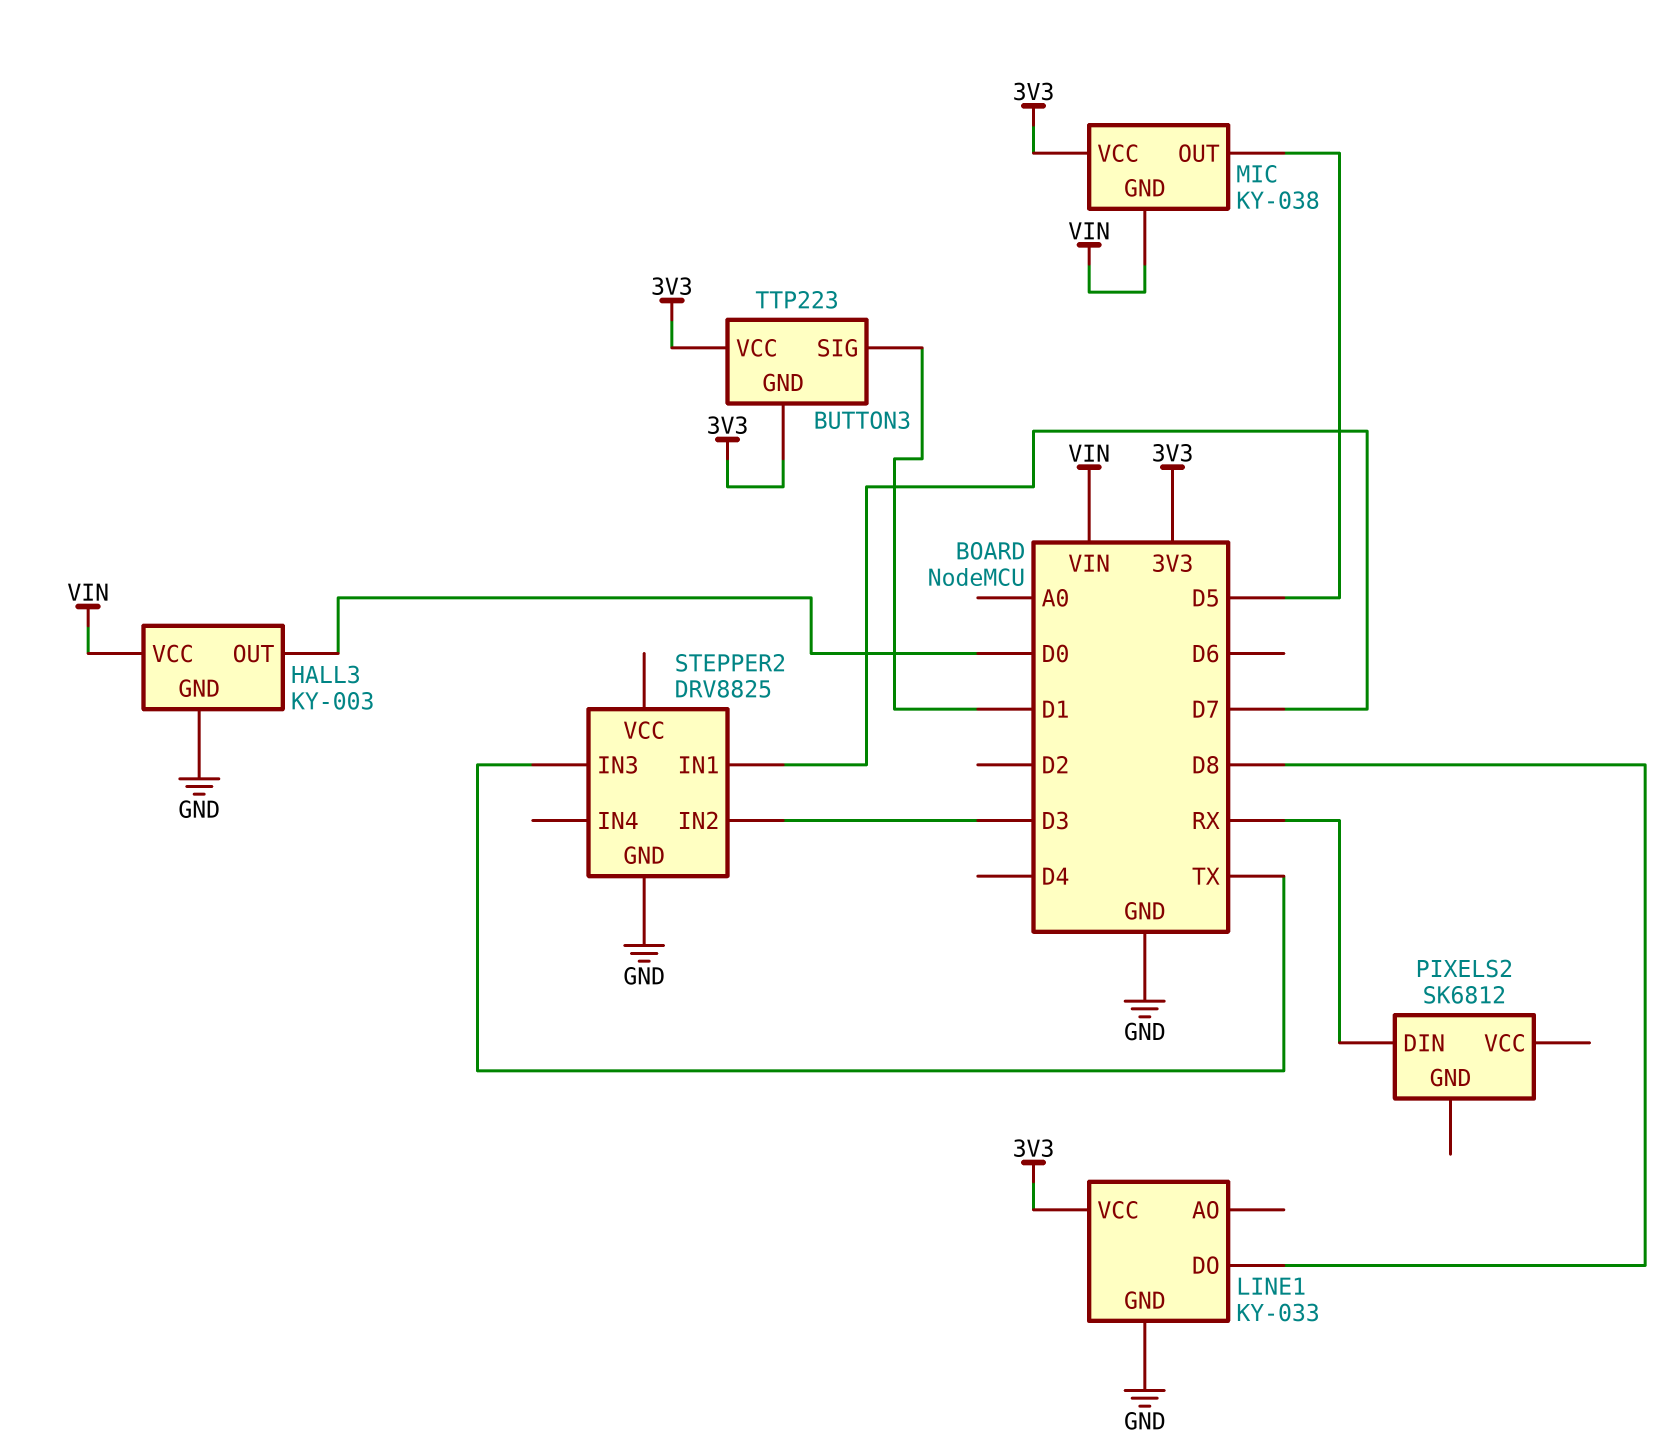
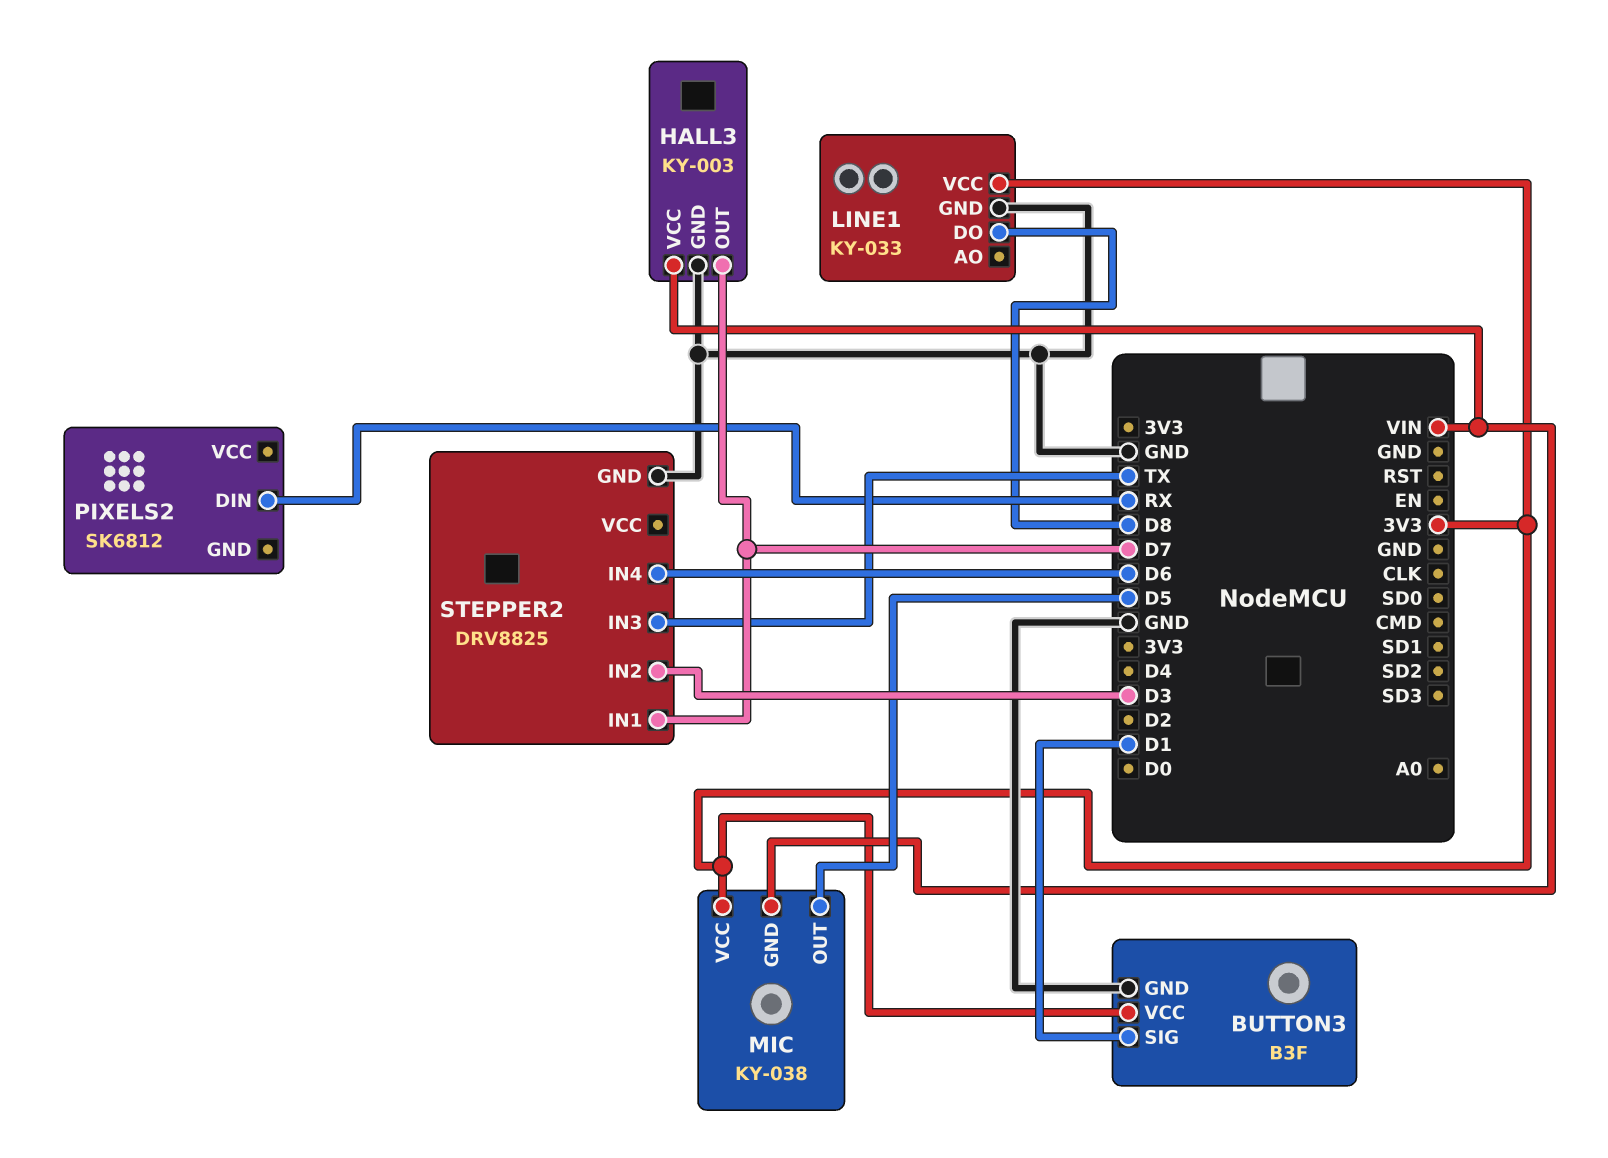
BUTTON3: TTP223 -> B3F
BUTTON3 pin GND: 3V3 -> GND
HALL3 pin OUT: D0 -> D7
STEPPER2 pin IN4: none -> D6

